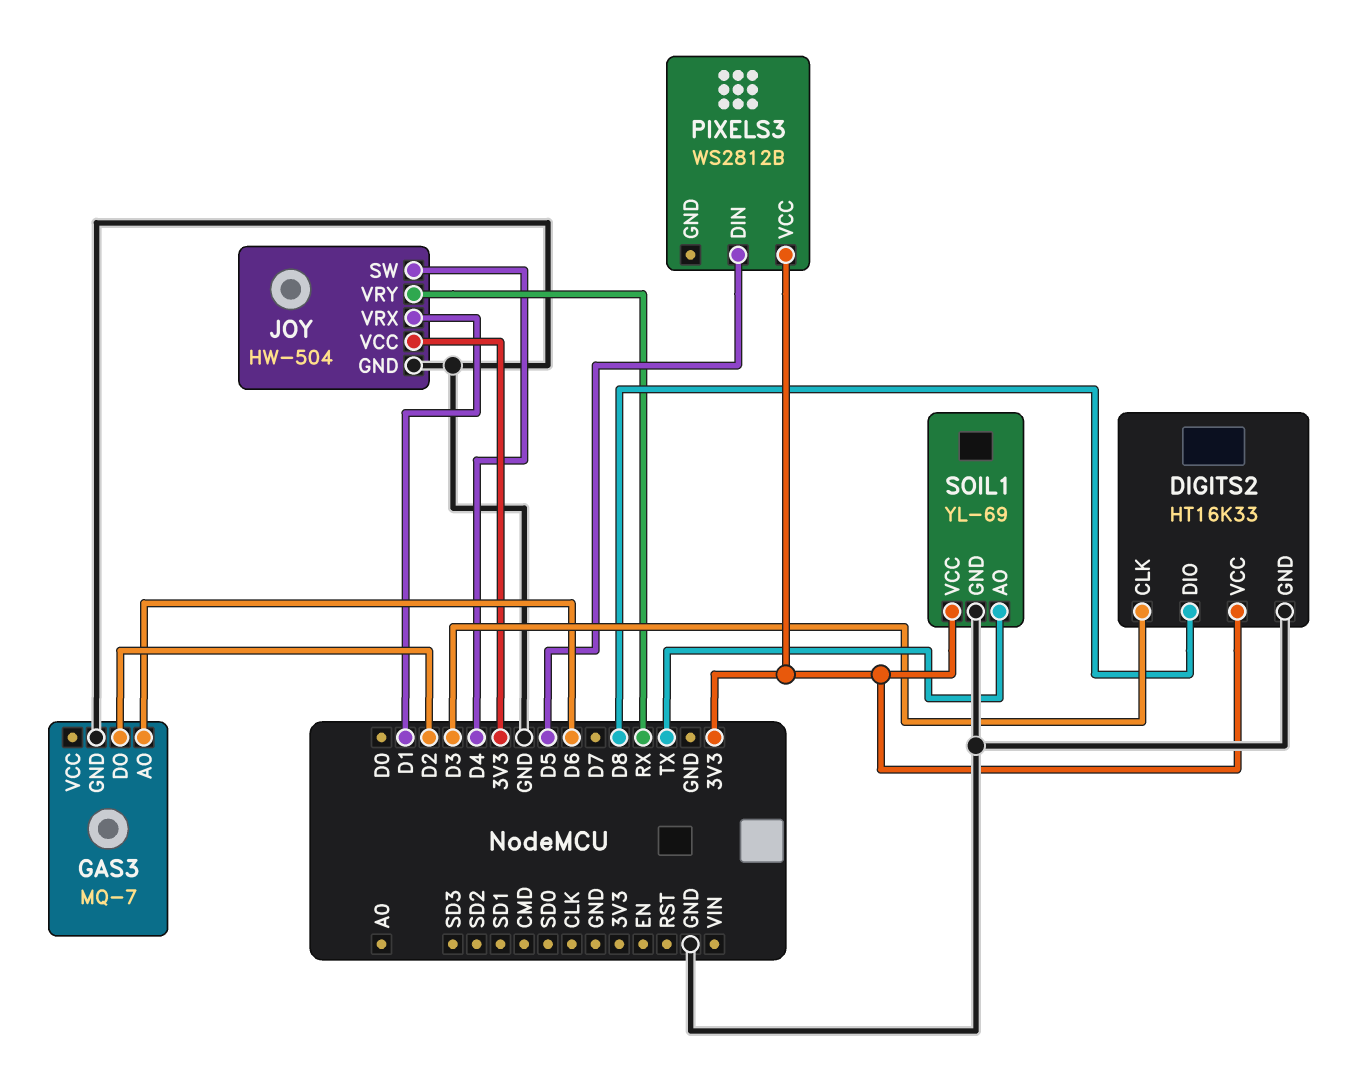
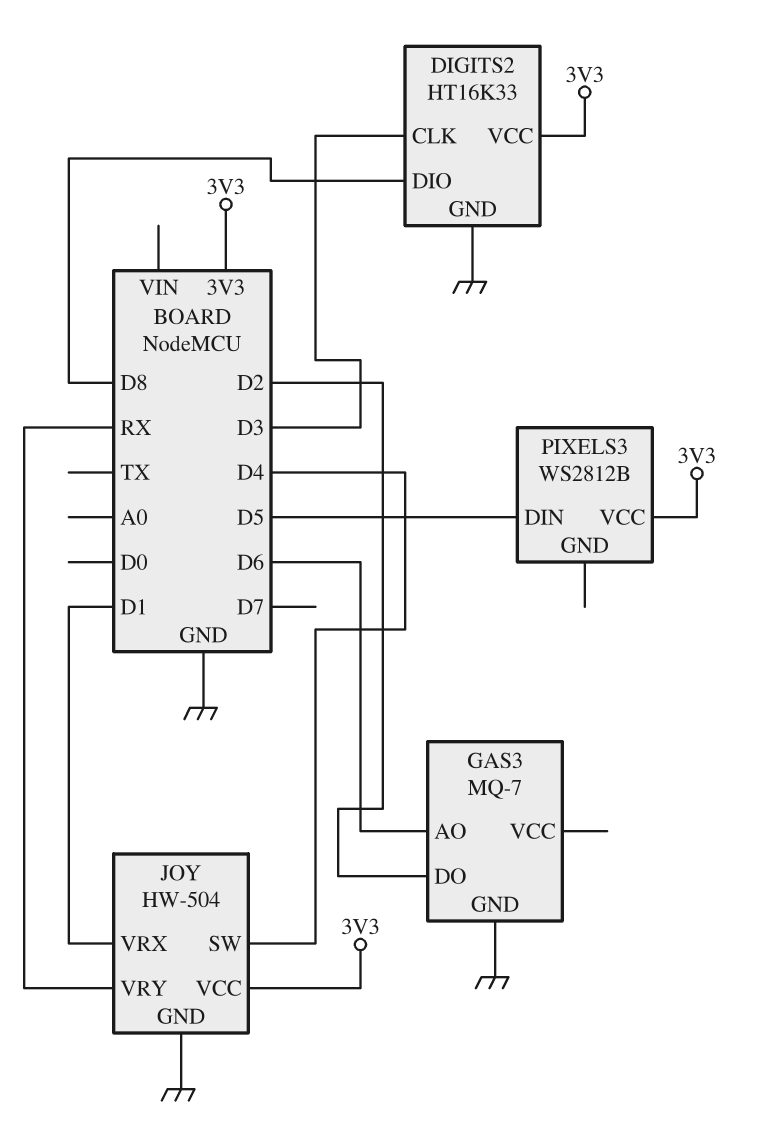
SOIL1: YL-69 -> none
SOIL1 pin AO: TX -> none
SOIL1 pin GND: GND -> none
SOIL1 pin VCC: 3V3 -> none

